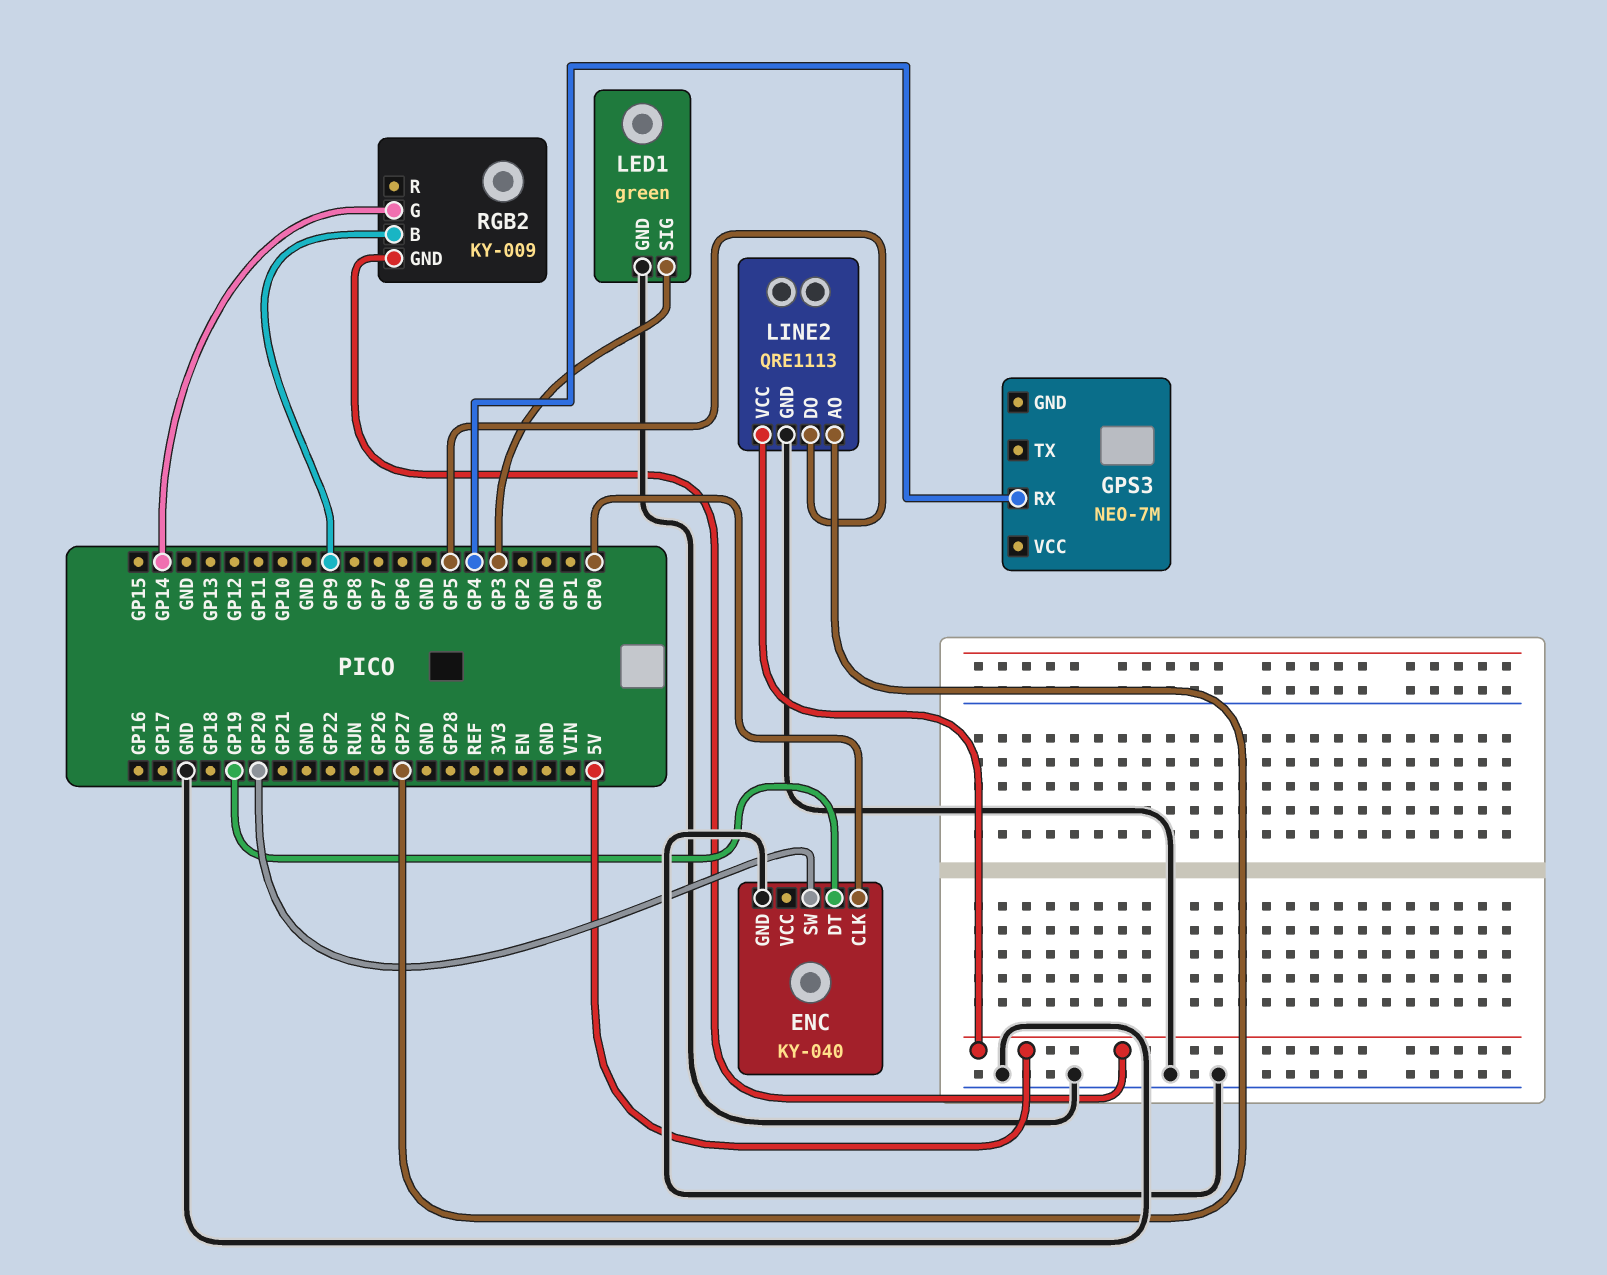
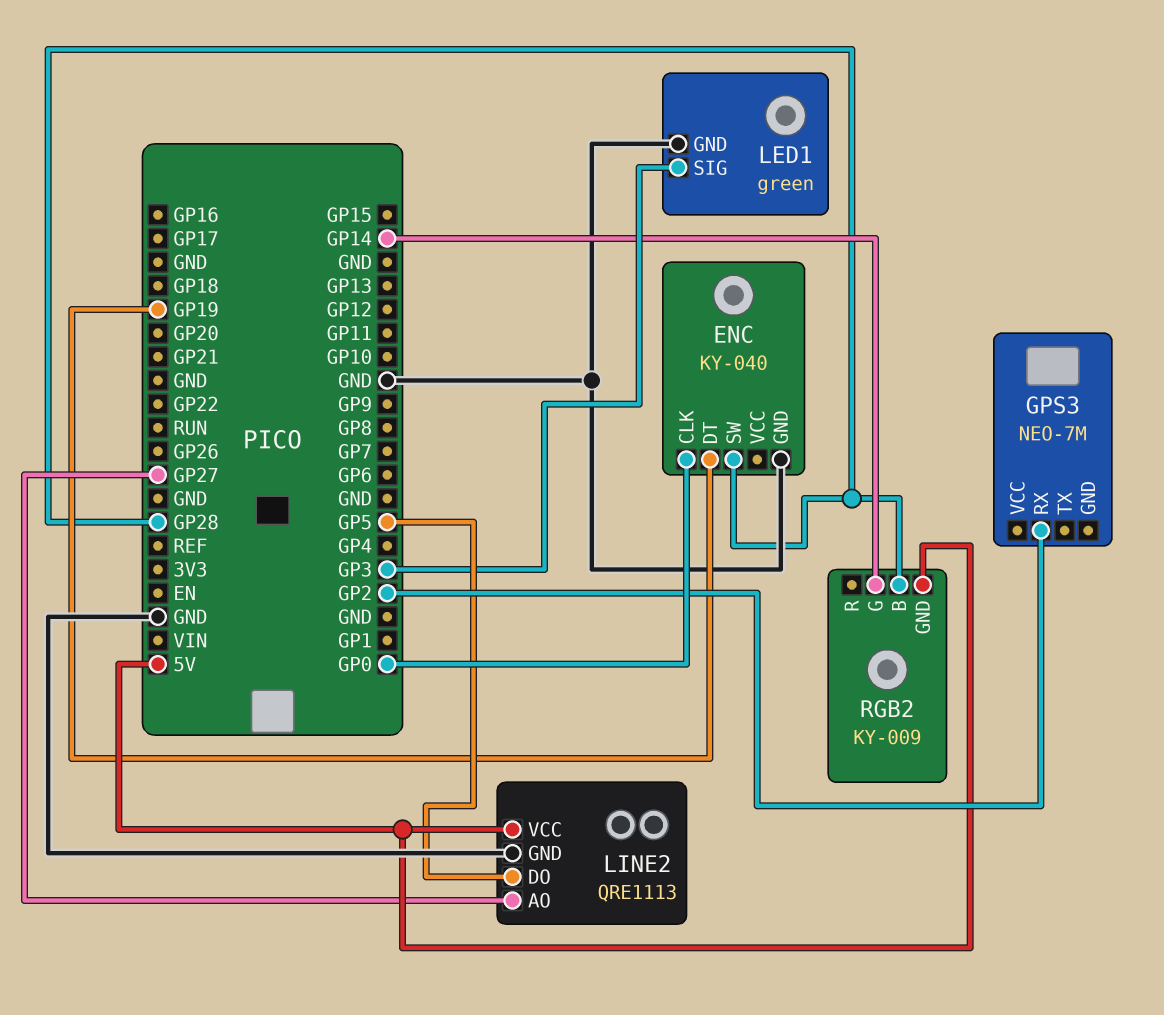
ENC pin SW: GP20 -> GP28
GPS3 pin RX: GP4 -> GP2
RGB2 pin B: GP9 -> GP28

